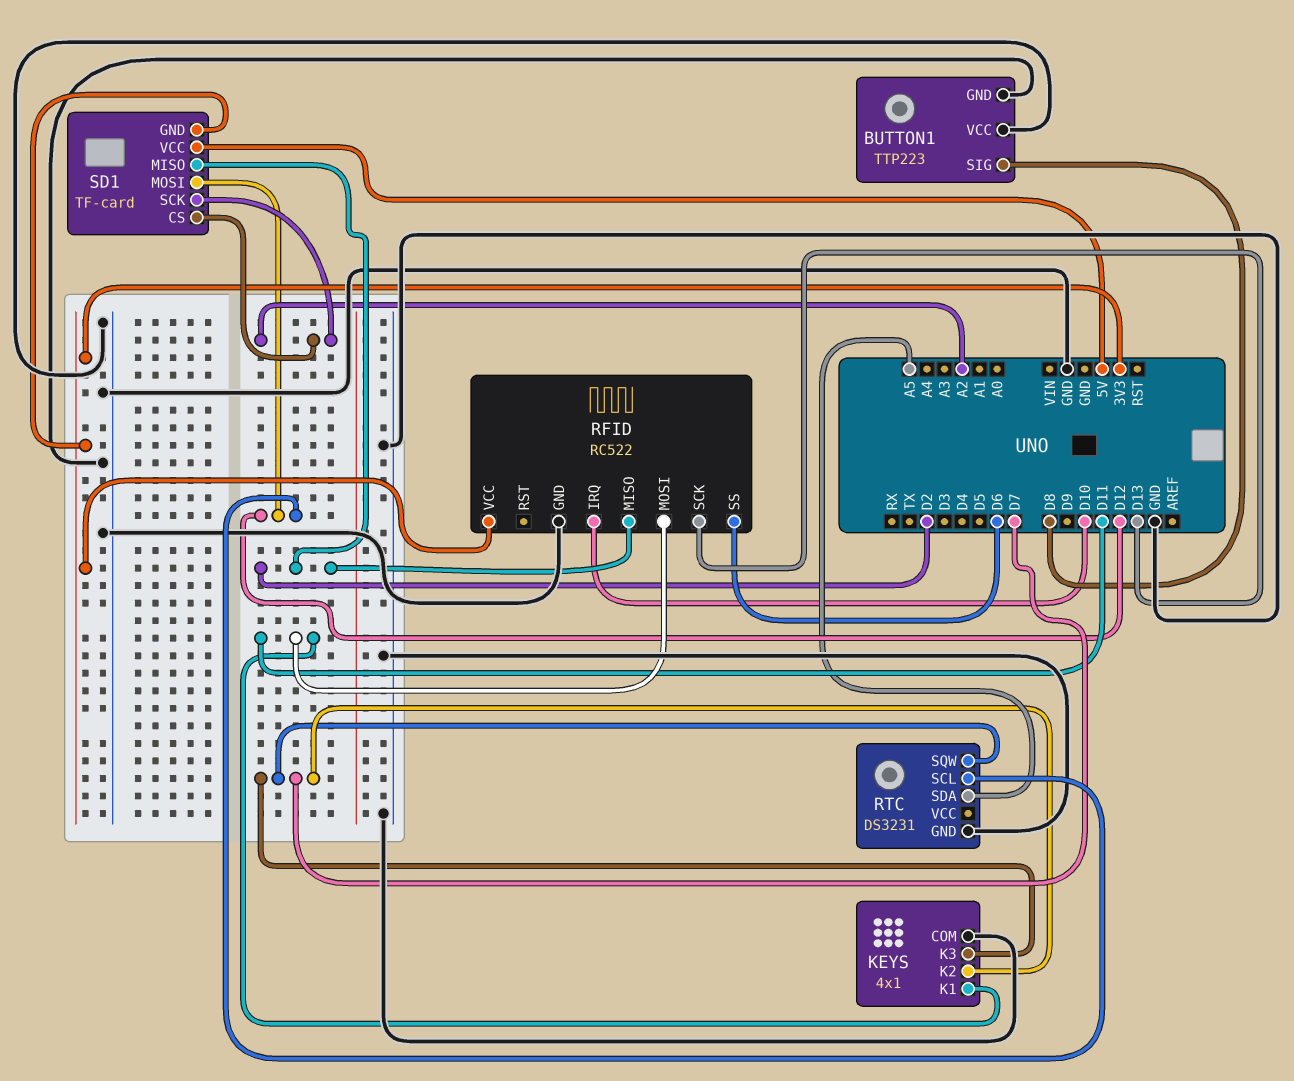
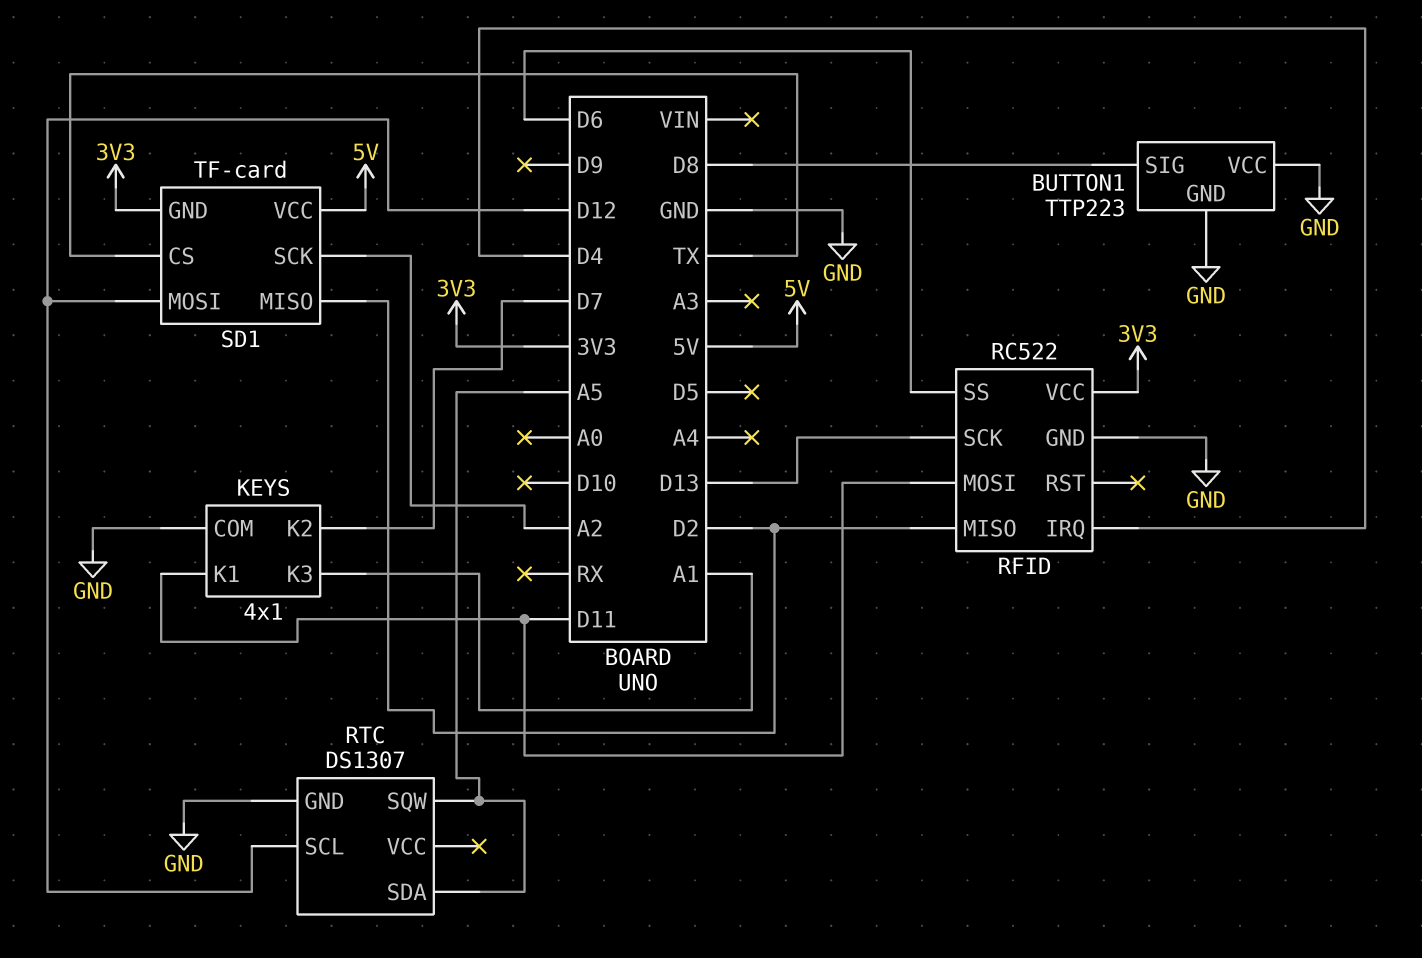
KEYS pin K3: D7 -> A1
RFID pin IRQ: D10 -> D4
RTC: DS3231 -> DS1307
RTC pin SQW: D7 -> A5
SD1 pin CS: A2 -> TX

